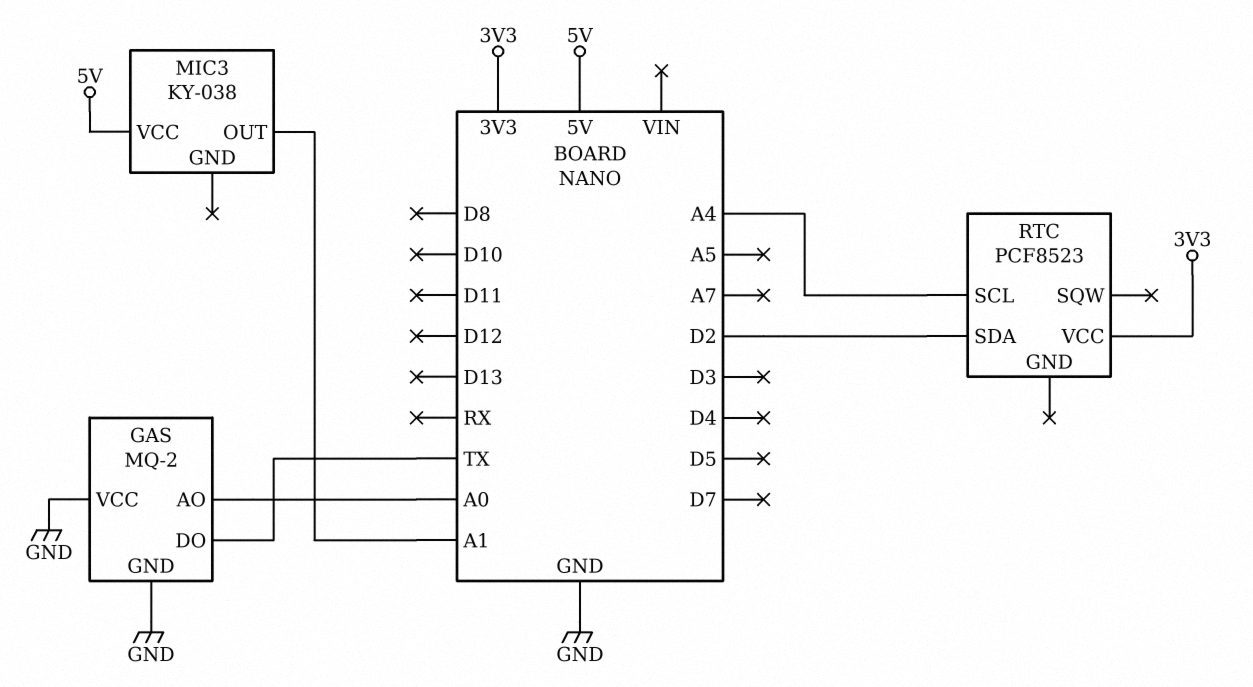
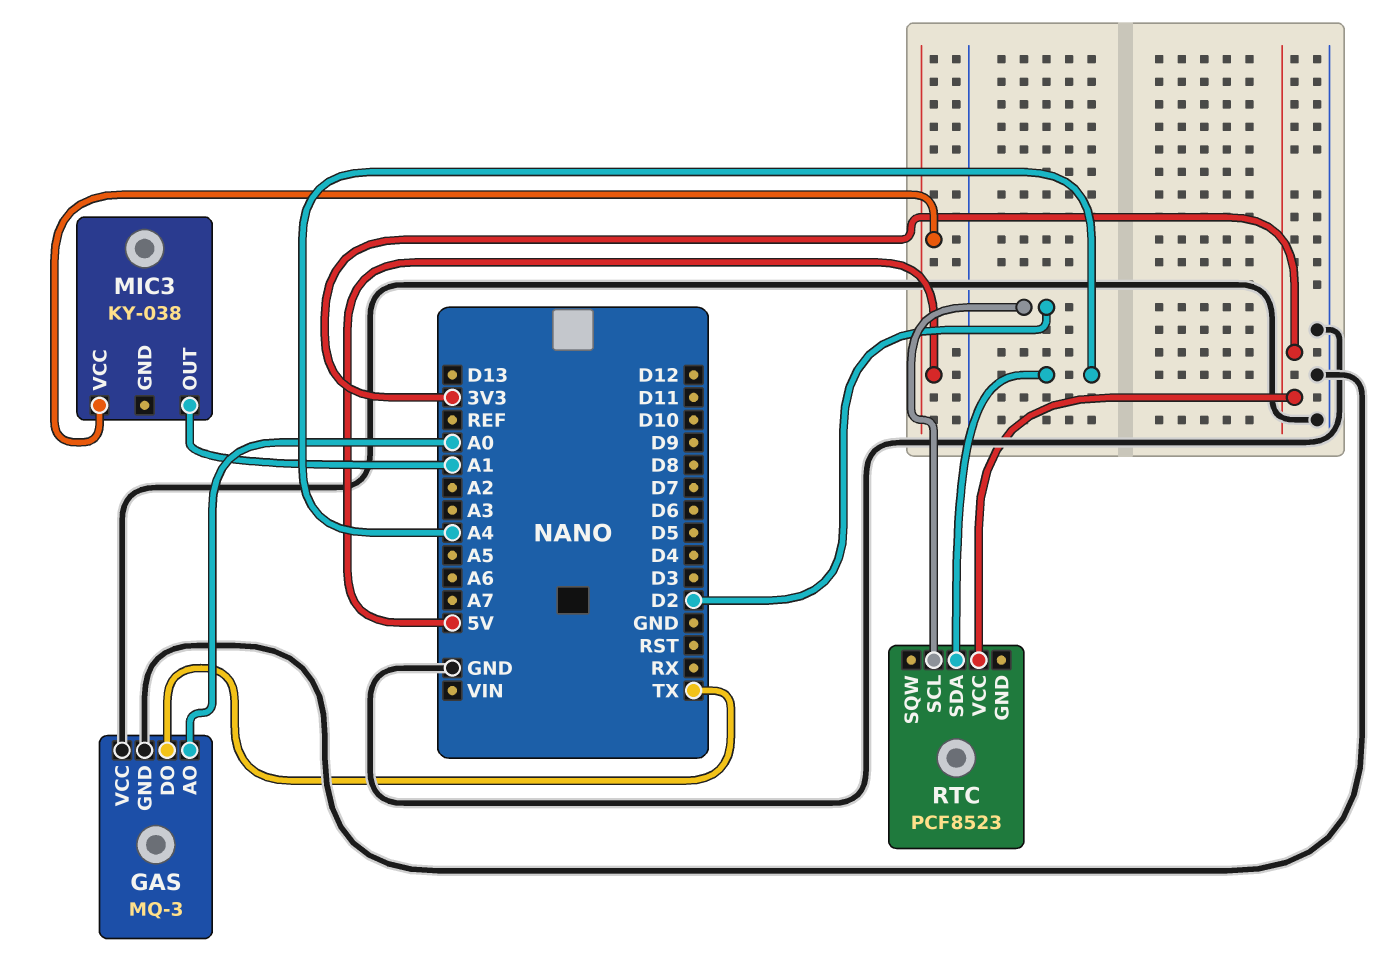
GAS: MQ-2 -> MQ-3
RTC pin SCL: A4 -> D2
RTC pin SDA: D2 -> A4

